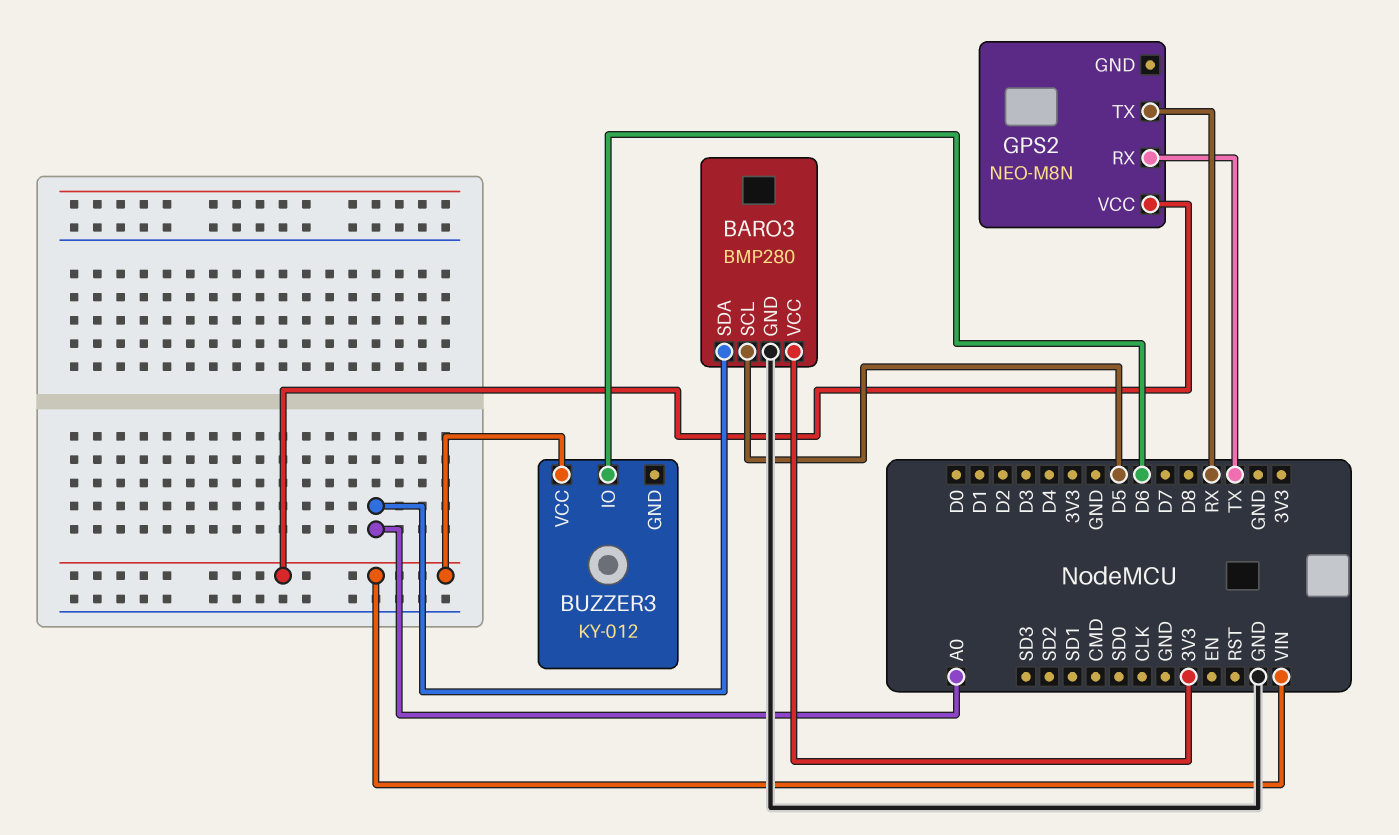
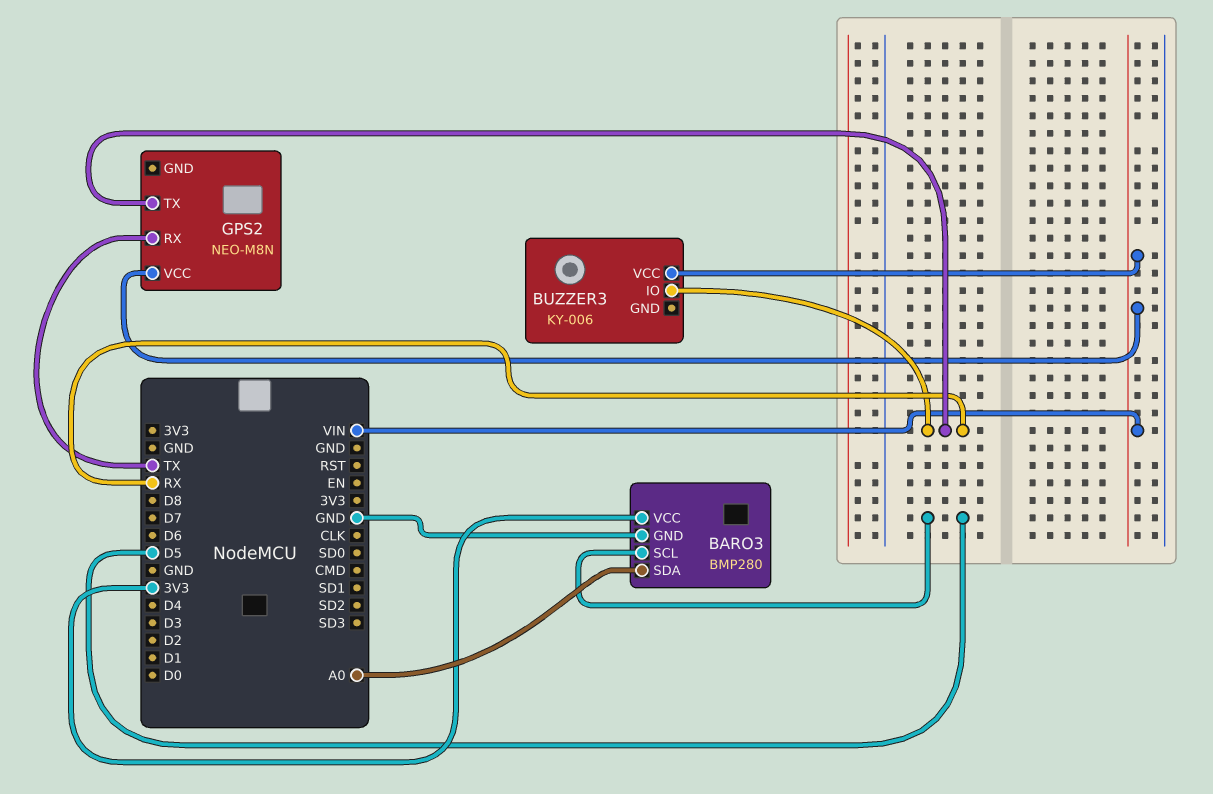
BUZZER3: KY-012 -> KY-006
BUZZER3 pin IO: D6 -> RX

